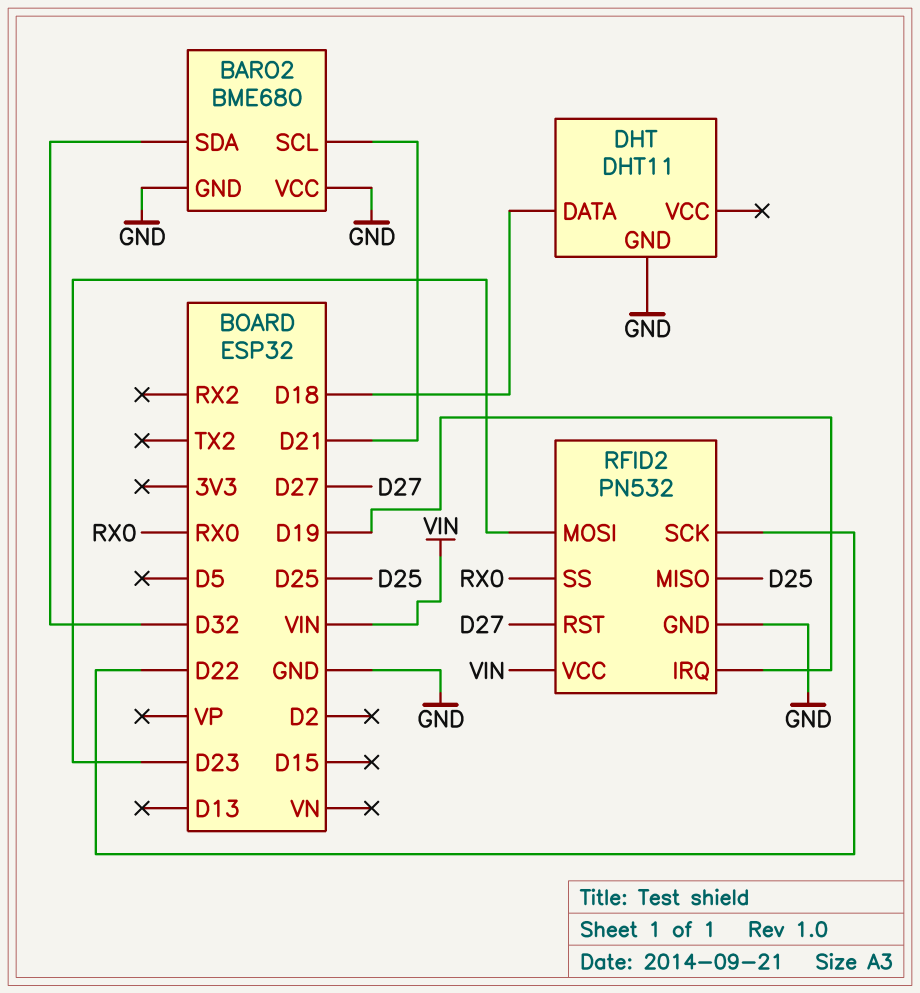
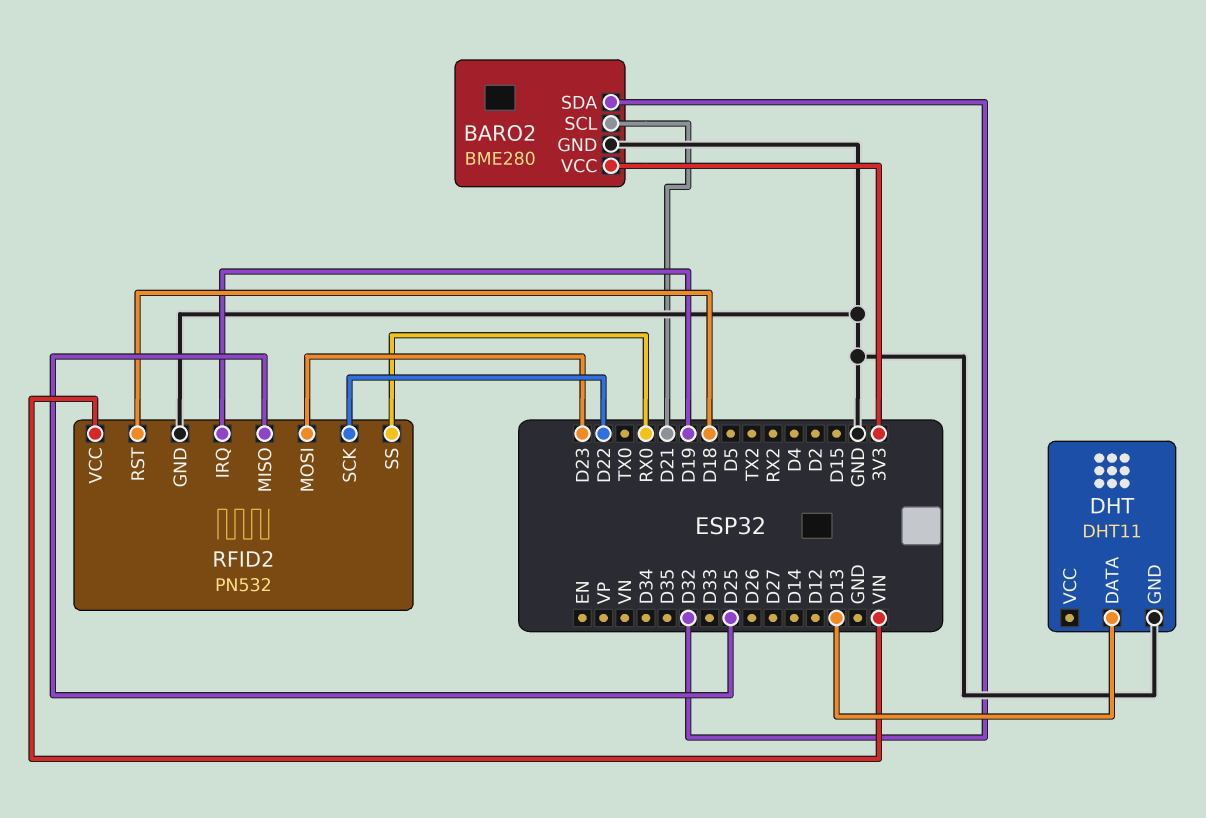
BARO2: BME680 -> BME280
BARO2 pin VCC: GND -> 3V3
DHT pin DATA: D18 -> D13
RFID2 pin RST: D27 -> D18

